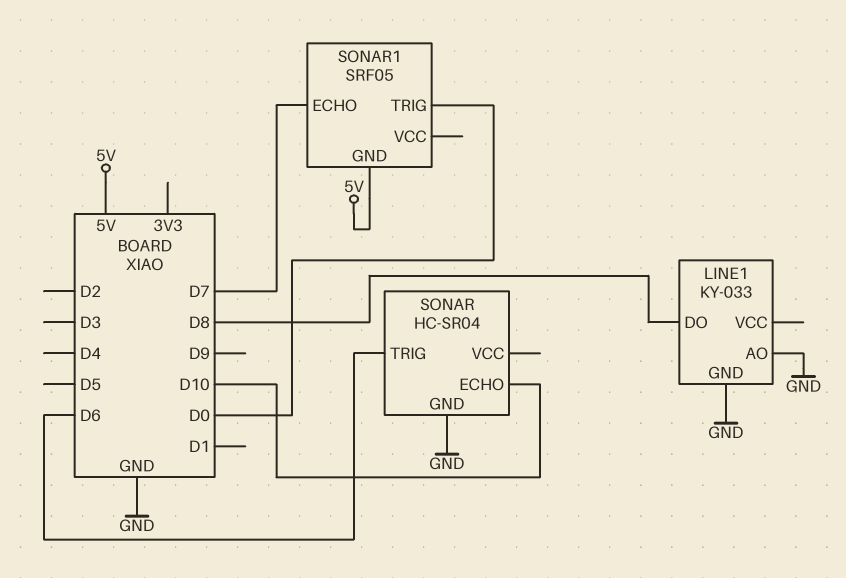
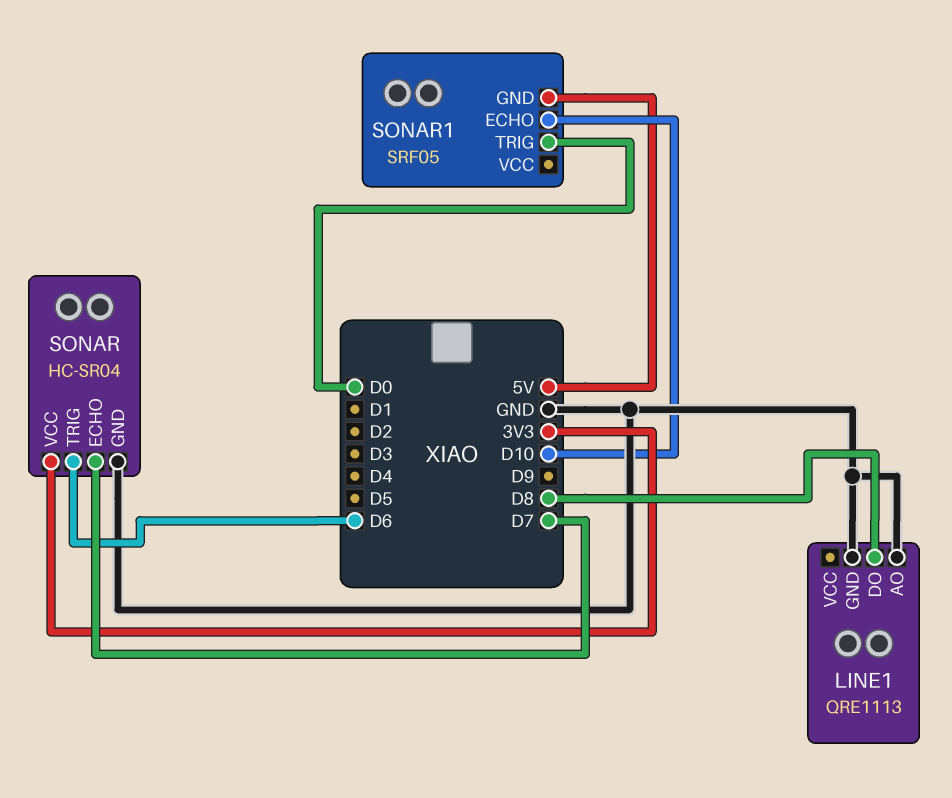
LINE1: KY-033 -> QRE1113
SONAR pin ECHO: D10 -> D7
SONAR pin VCC: none -> 3V3
SONAR1 pin ECHO: D7 -> D10

